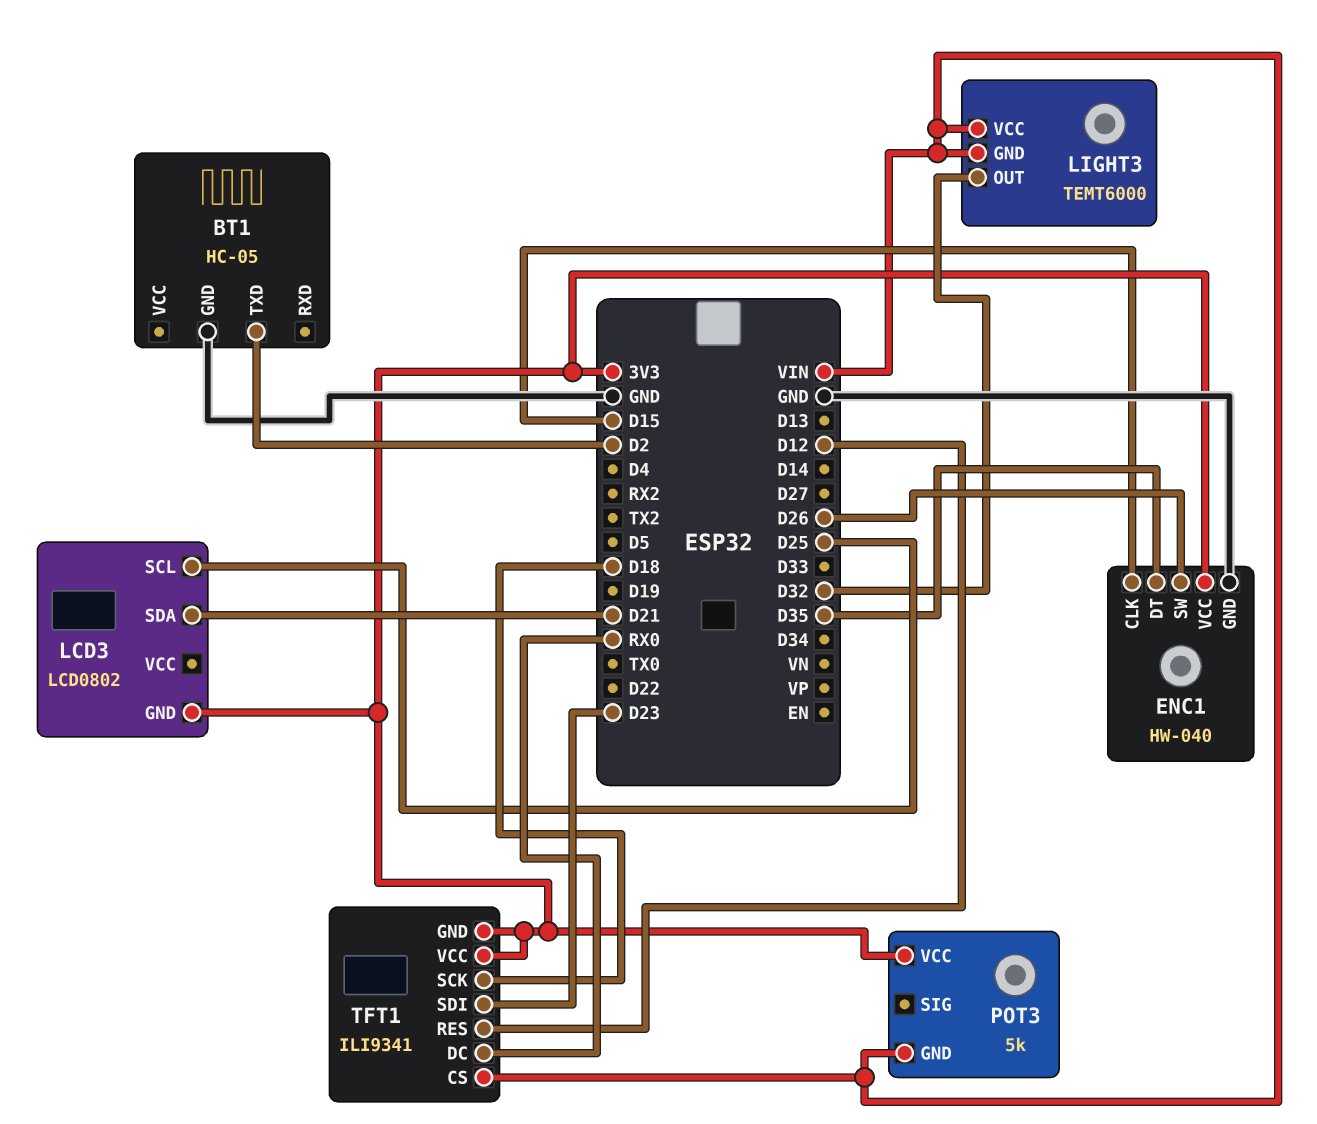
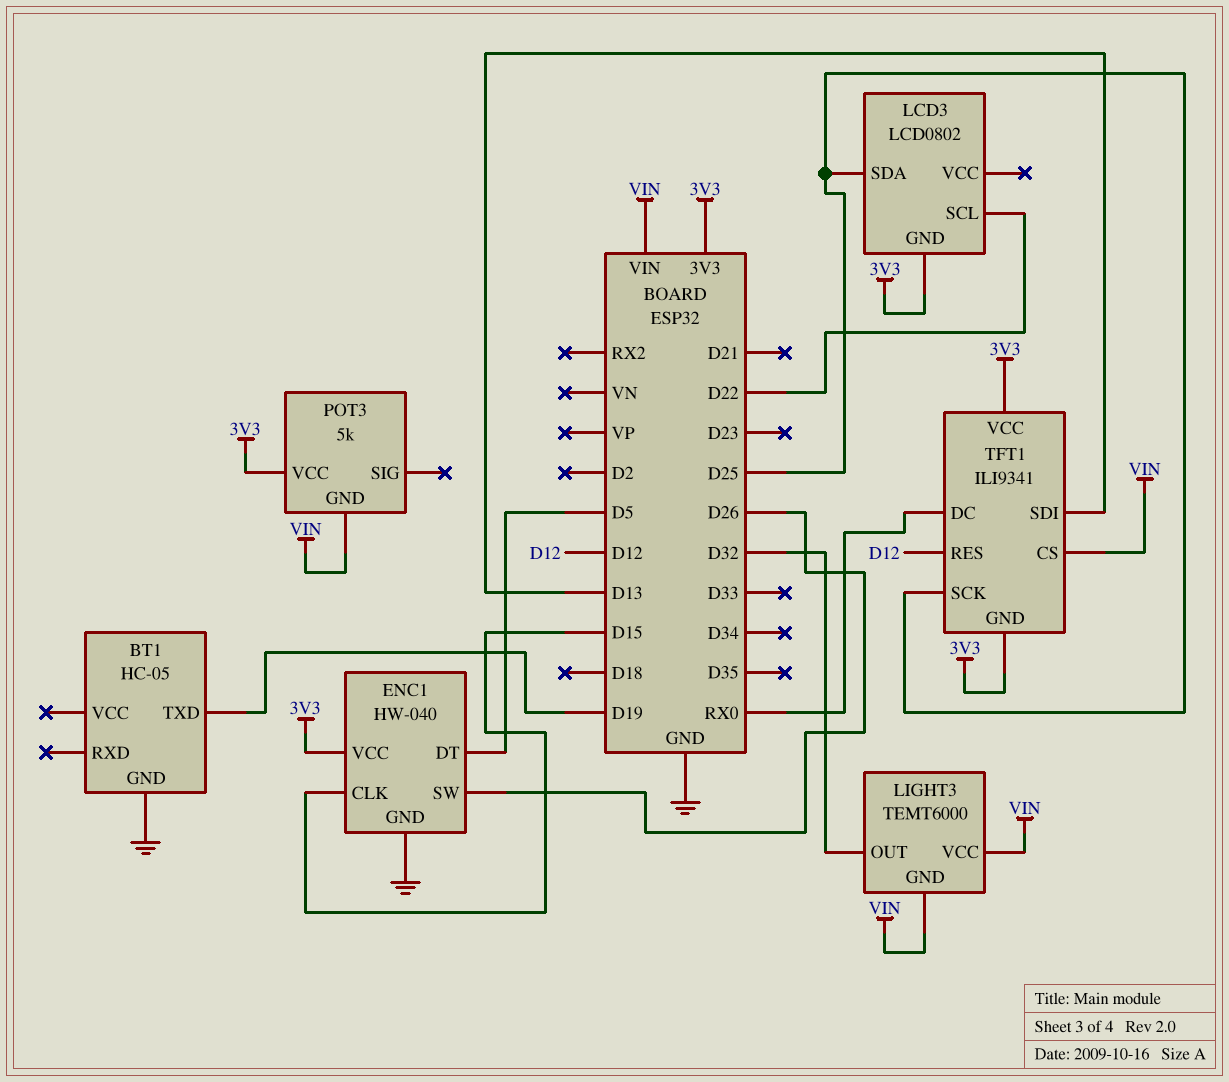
BT1 pin TXD: D2 -> D19
ENC1 pin DT: D35 -> D5
LCD3 pin SCL: D25 -> D22
LCD3 pin SDA: D21 -> D25
TFT1 pin SCK: D18 -> D25
TFT1 pin SDI: D23 -> D13

